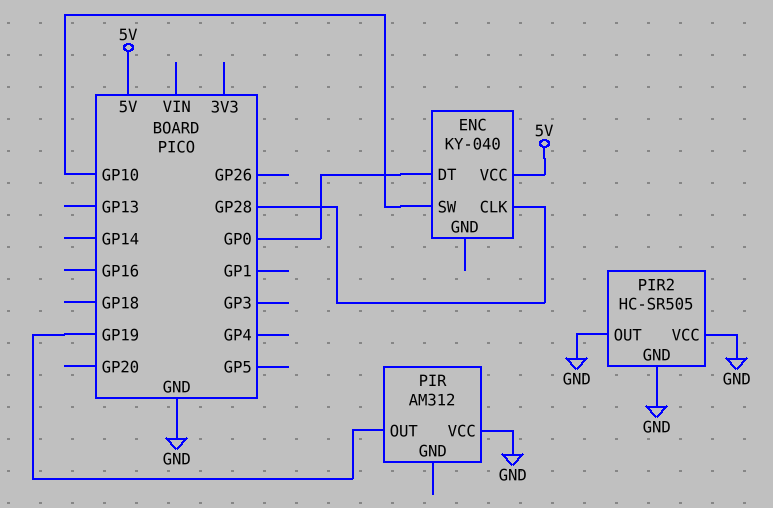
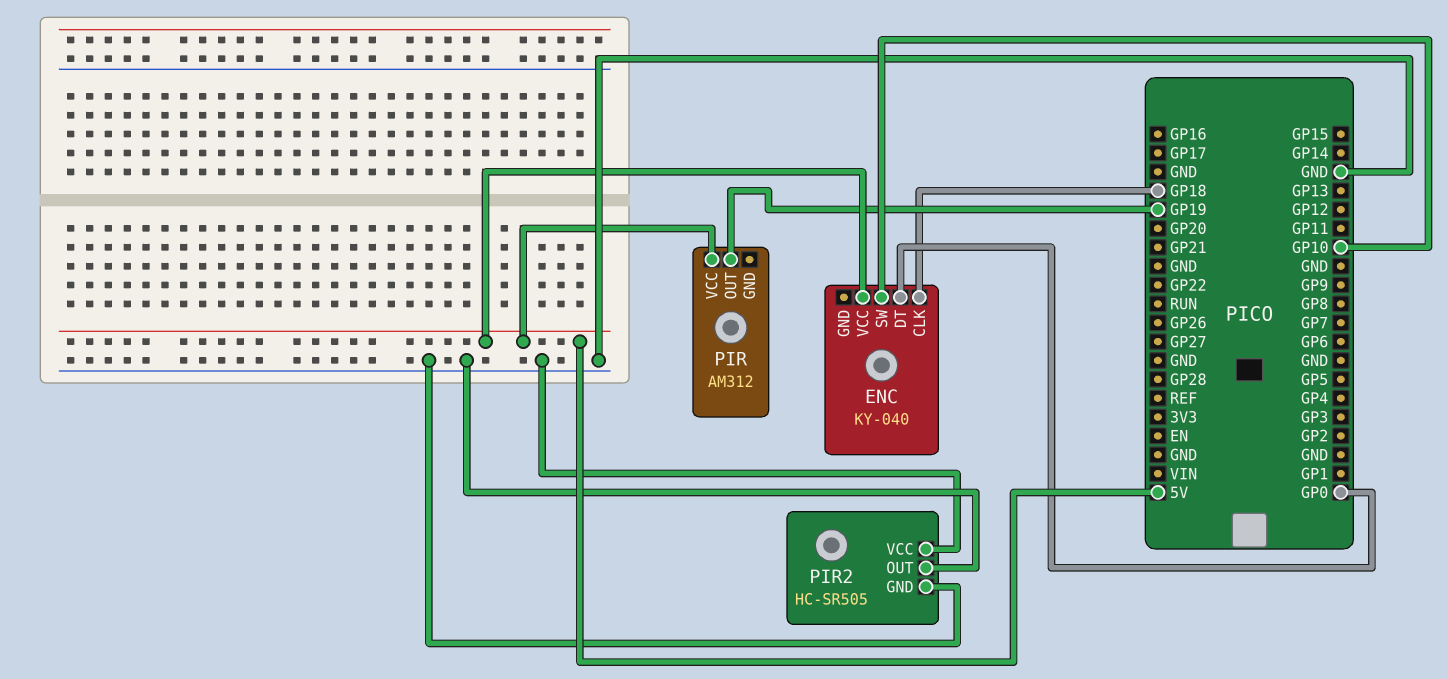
ENC pin CLK: GP28 -> GP18
PIR pin VCC: GND -> 5V

